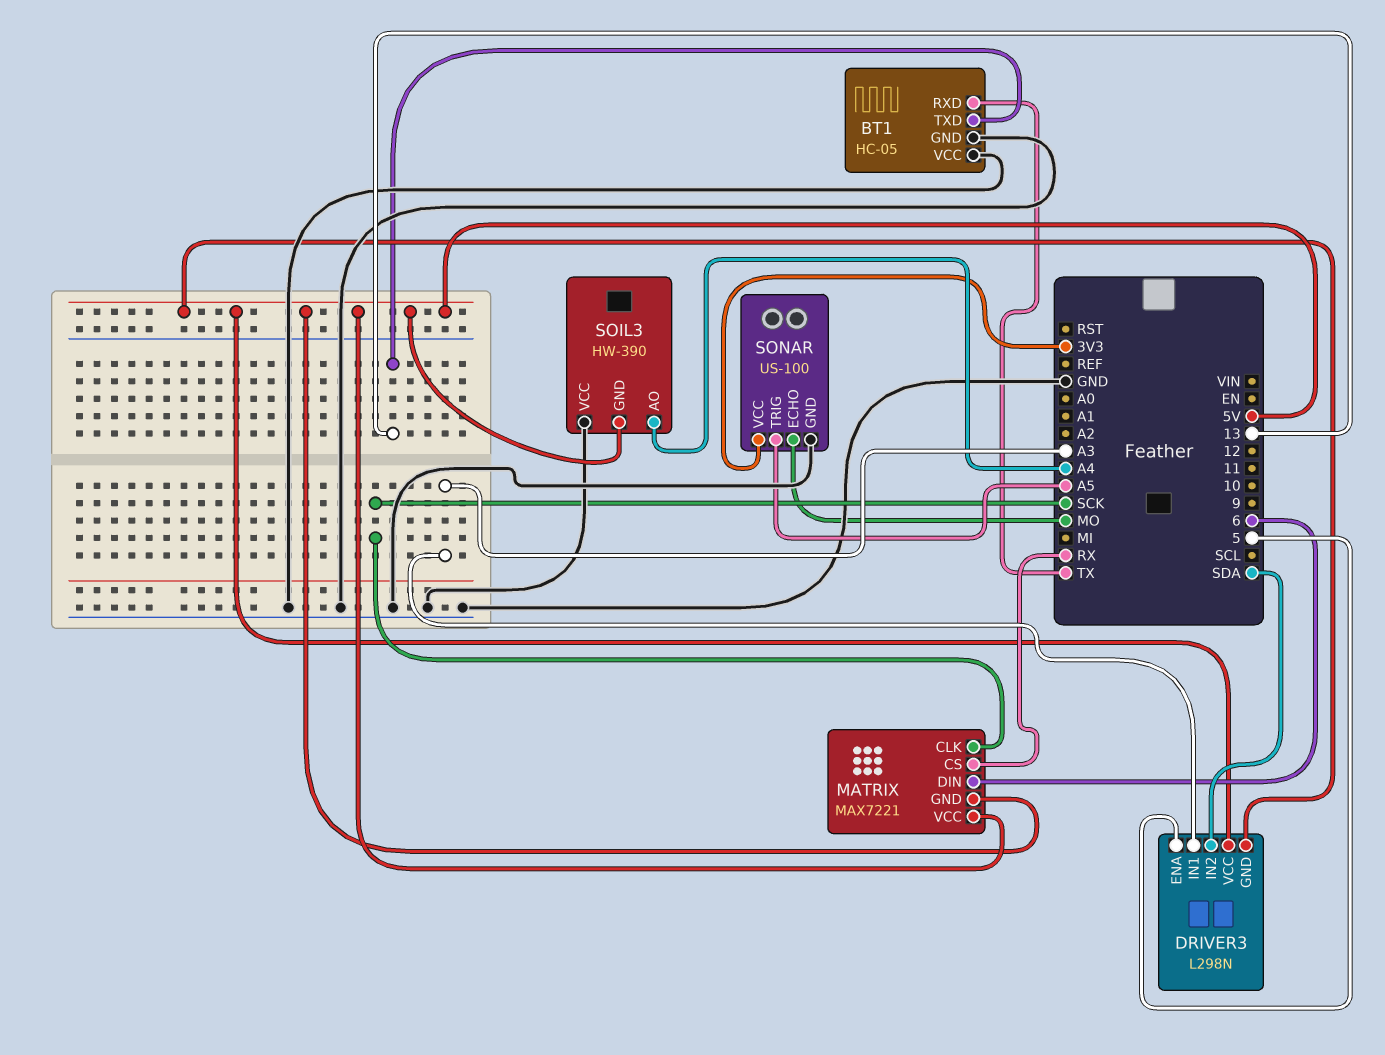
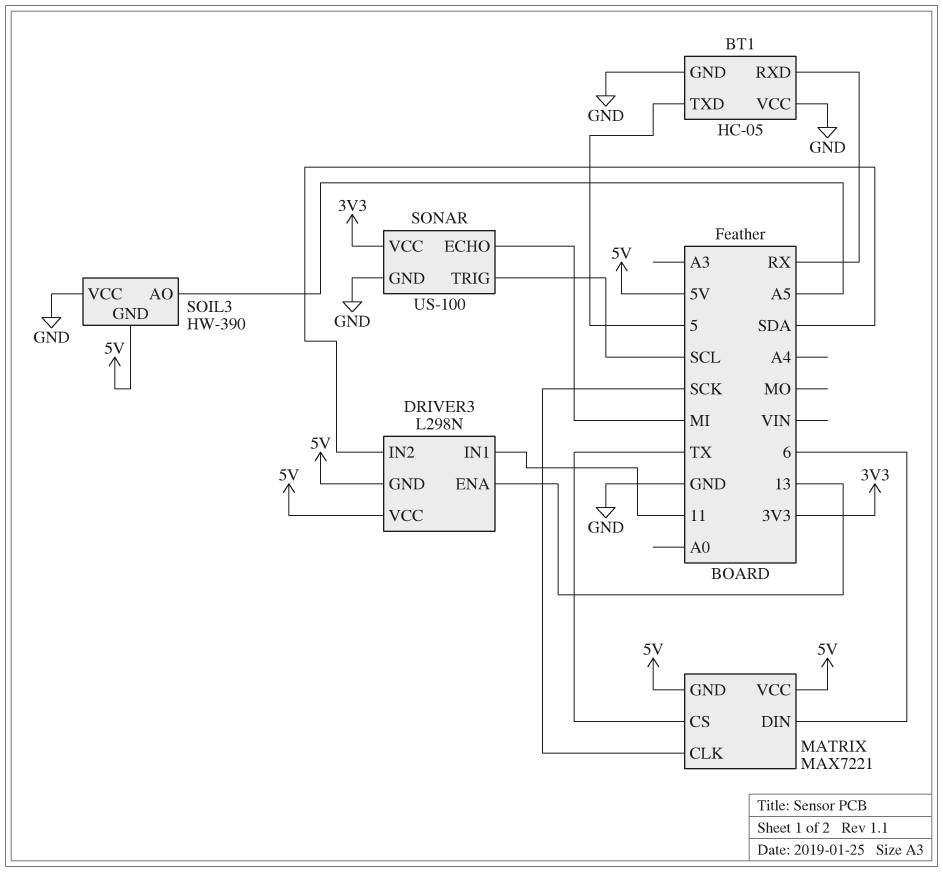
BT1 pin RXD: TX -> RX
BT1 pin TXD: 13 -> 5
DRIVER3 pin ENA: 5 -> 13
DRIVER3 pin IN1: A3 -> 11
MATRIX pin CS: RX -> TX
SOIL3 pin AO: A4 -> A5
SONAR pin ECHO: MO -> MI
SONAR pin TRIG: A5 -> SCL

